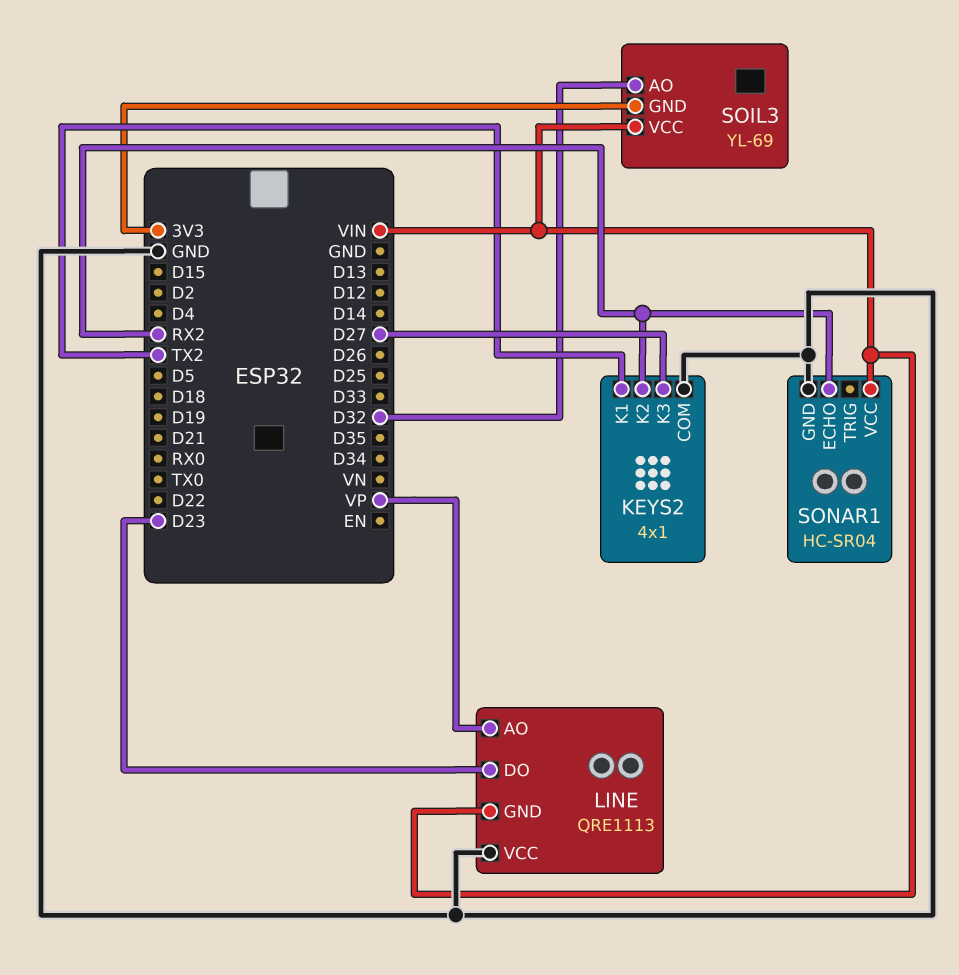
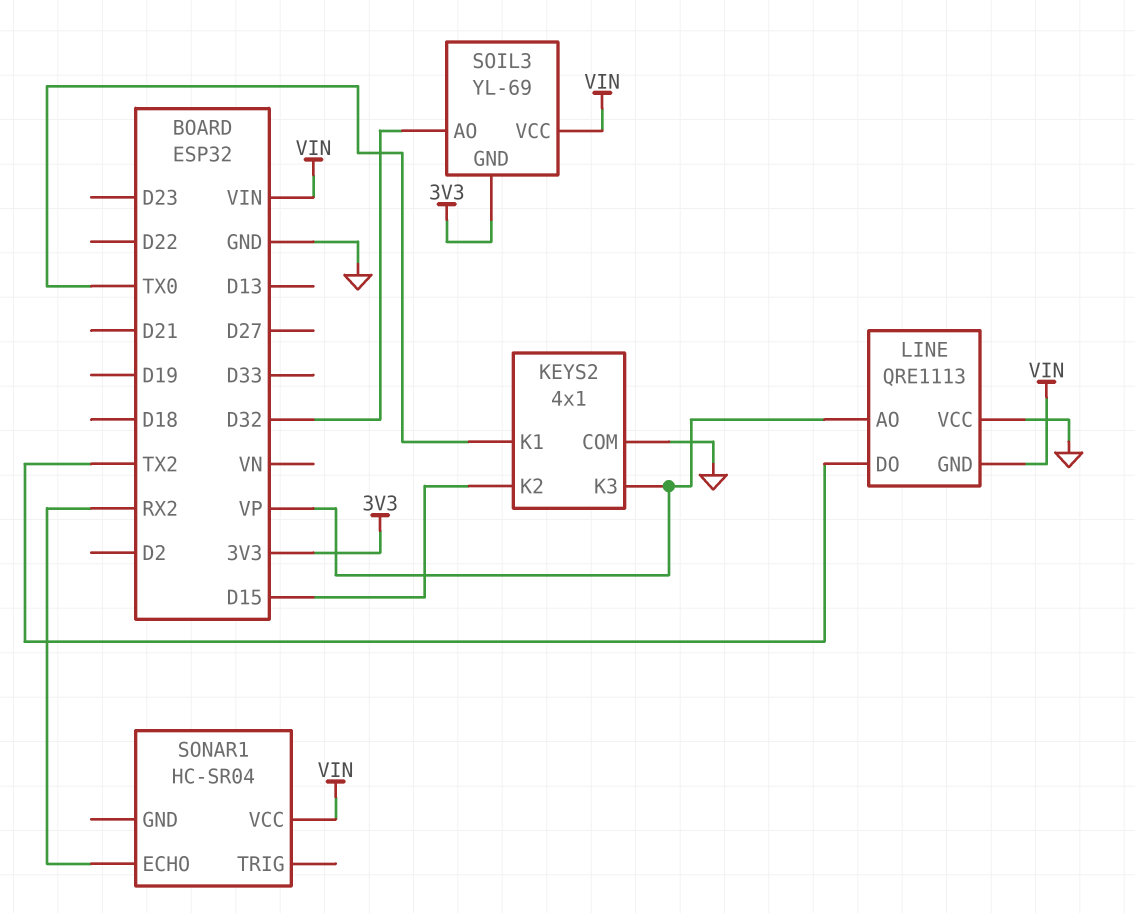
KEYS2 pin K1: TX2 -> TX0
KEYS2 pin K2: RX2 -> D15
KEYS2 pin K3: D27 -> VP
LINE pin DO: D23 -> TX2
SONAR1 pin GND: GND -> none

